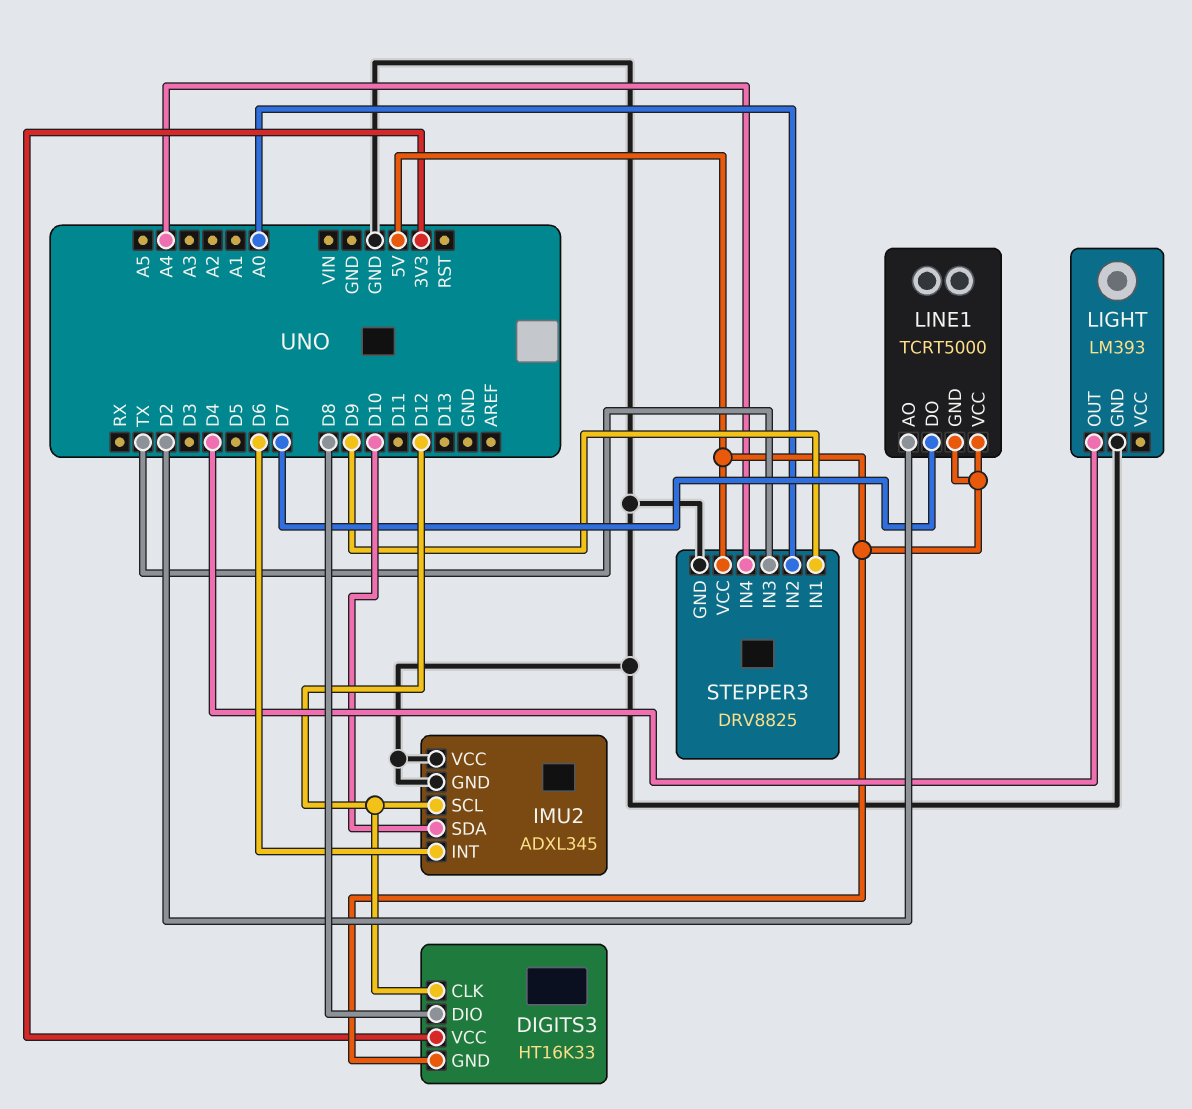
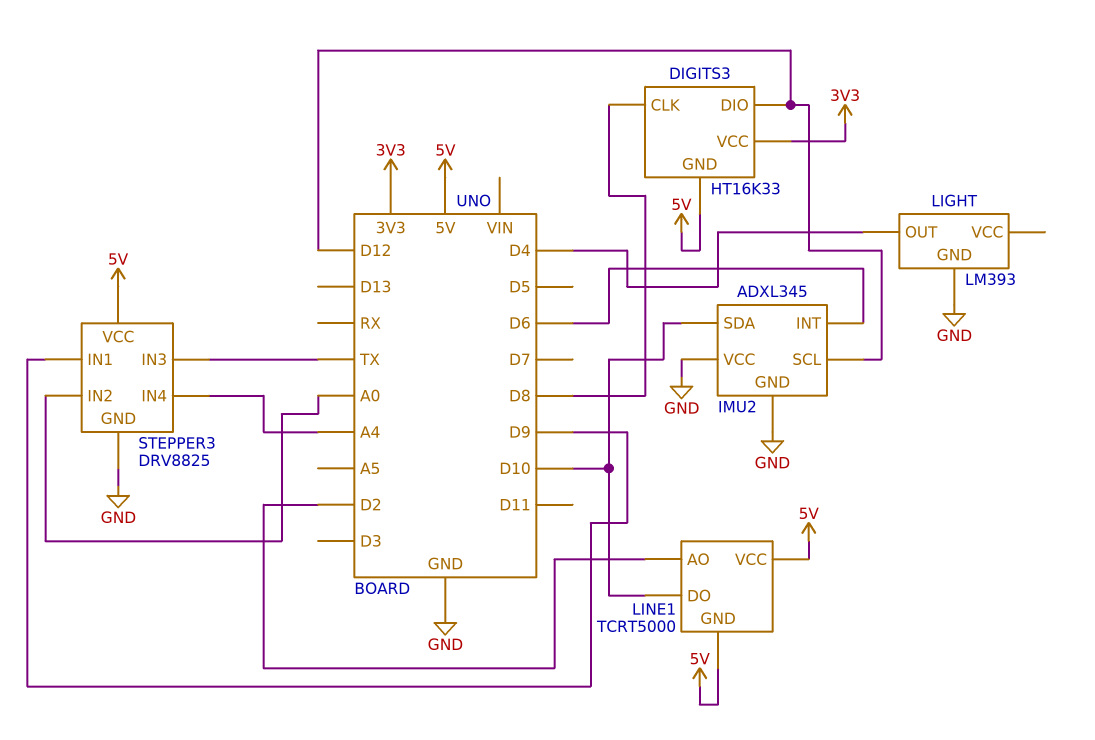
DIGITS3 pin CLK: D12 -> D8
DIGITS3 pin DIO: D8 -> D12
LINE1 pin DO: D7 -> D10

